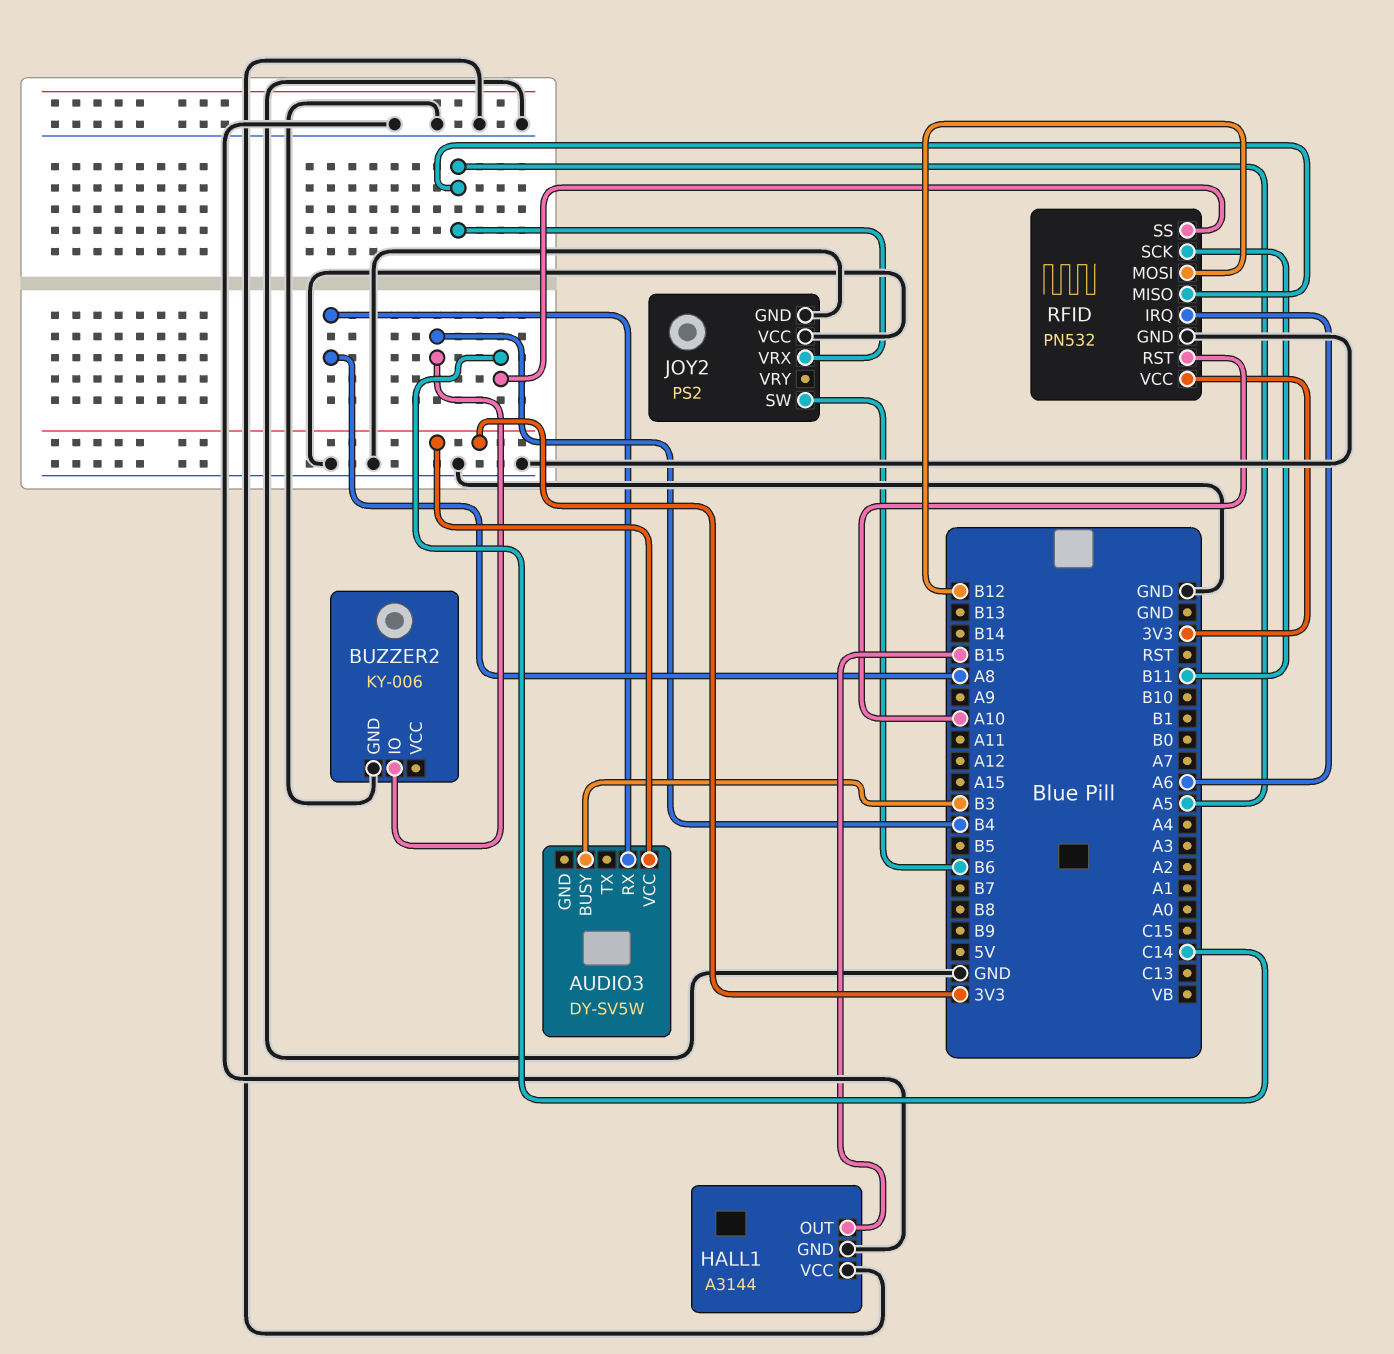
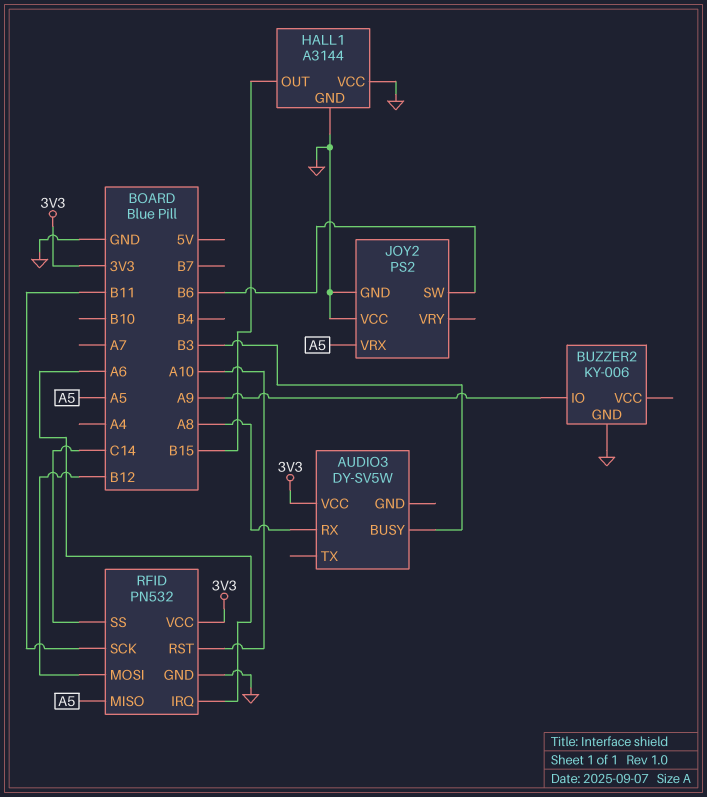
BUZZER2 pin IO: B4 -> A9

